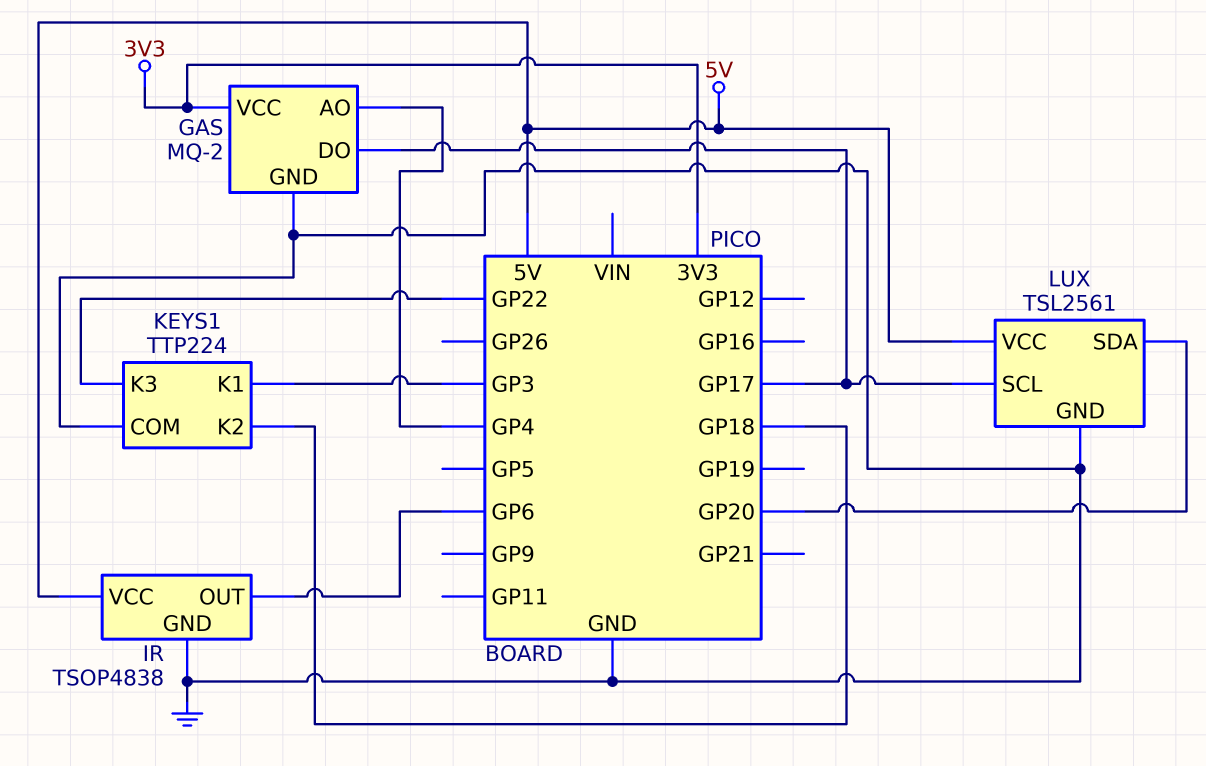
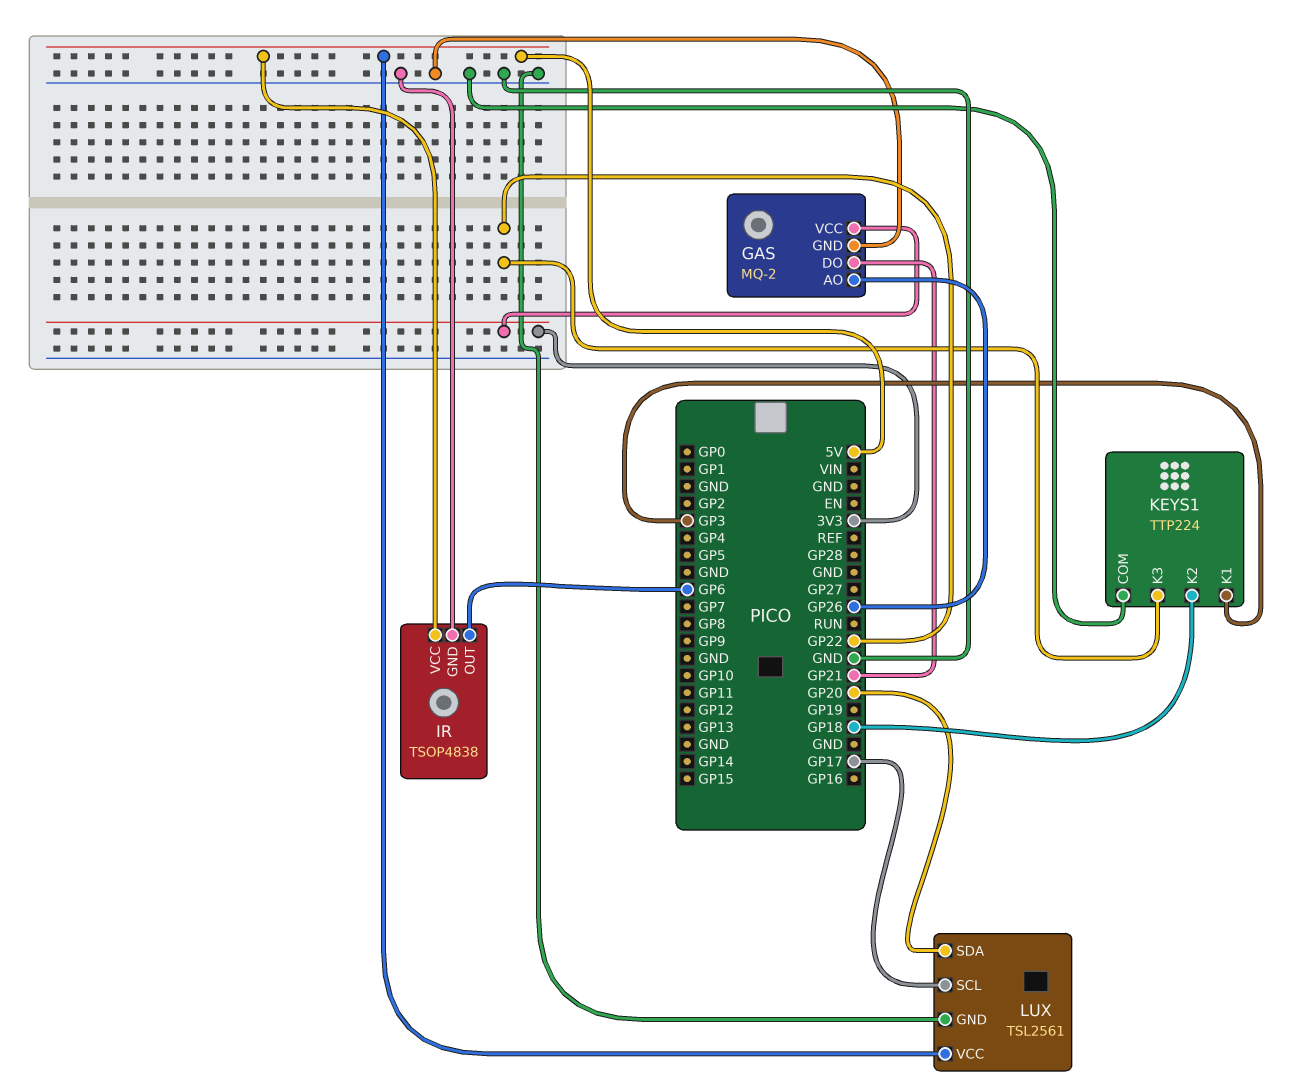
GAS pin AO: GP4 -> GP26
GAS pin DO: GP17 -> GP21

